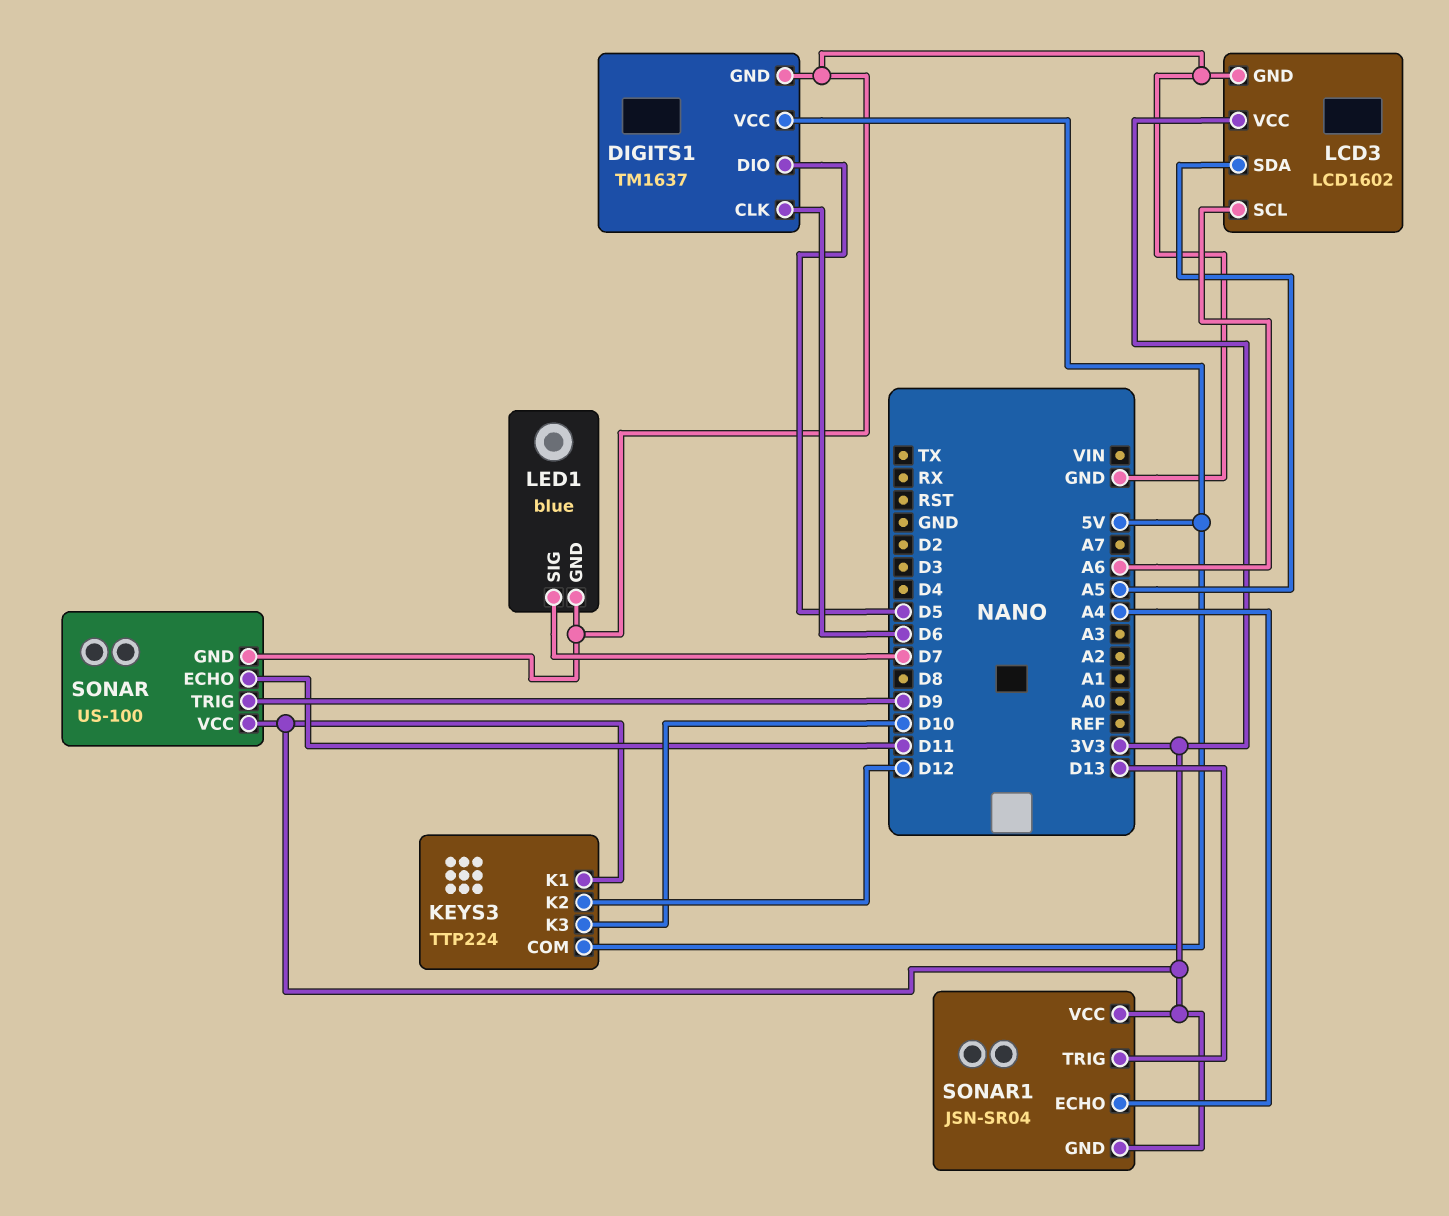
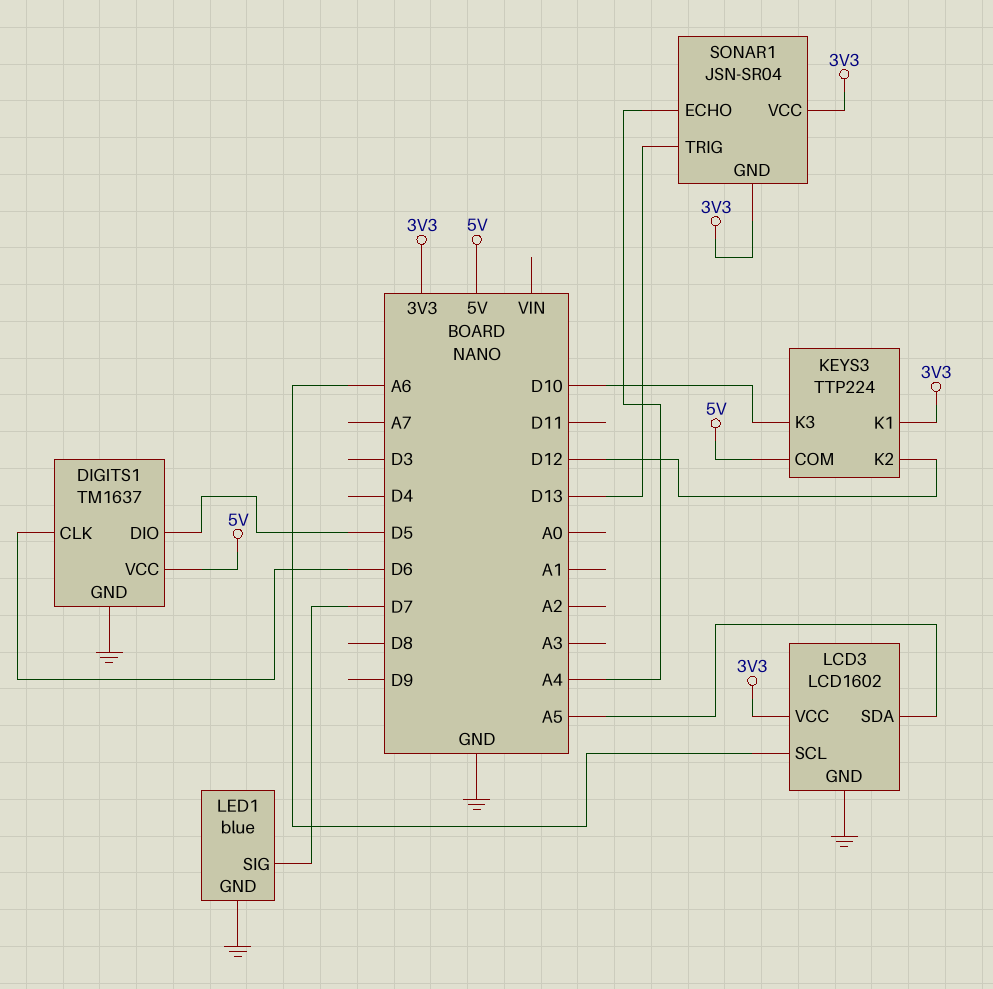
SONAR: US-100 -> none
SONAR pin ECHO: D11 -> none
SONAR pin GND: GND -> none
SONAR pin TRIG: D9 -> none
SONAR pin VCC: 3V3 -> none

